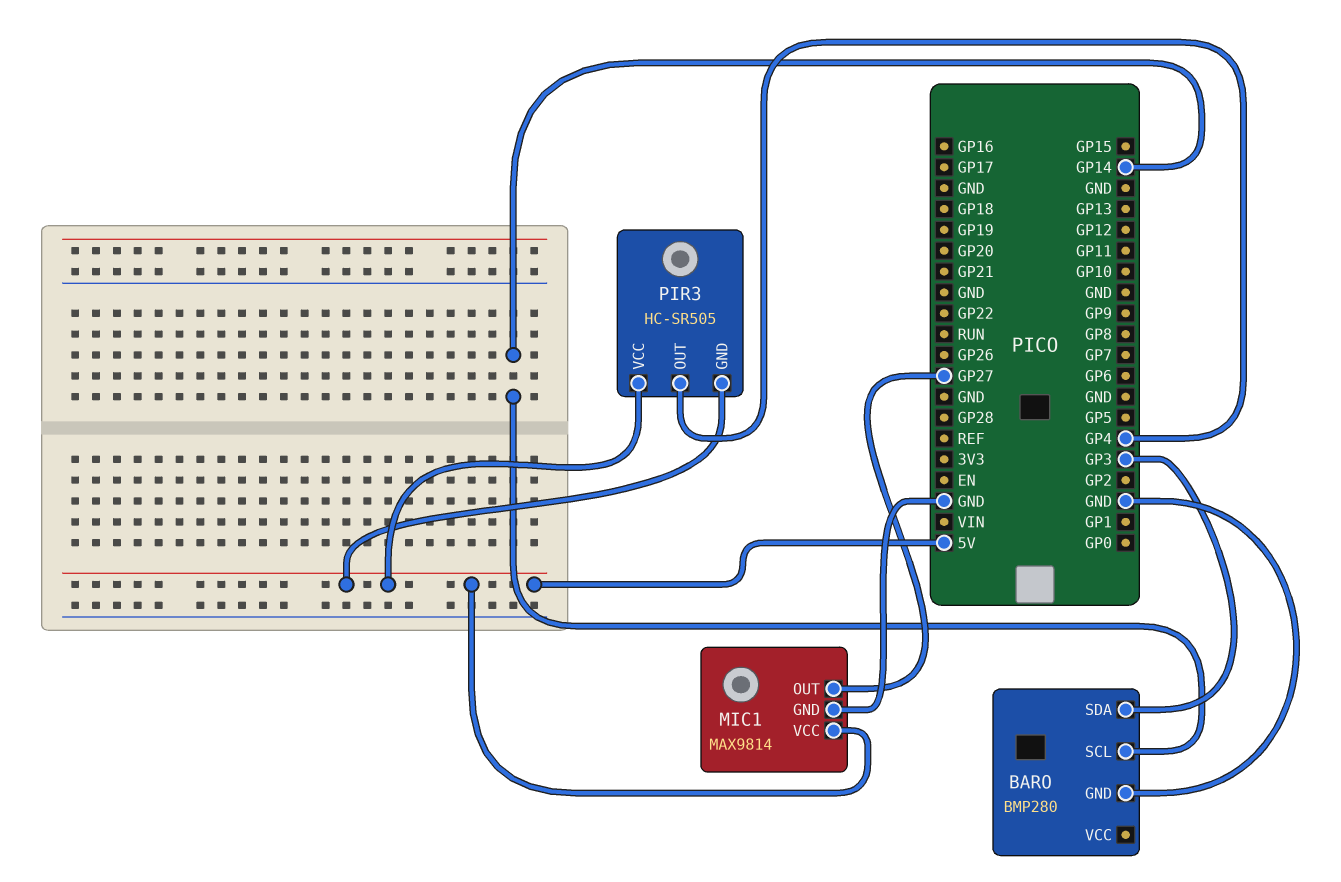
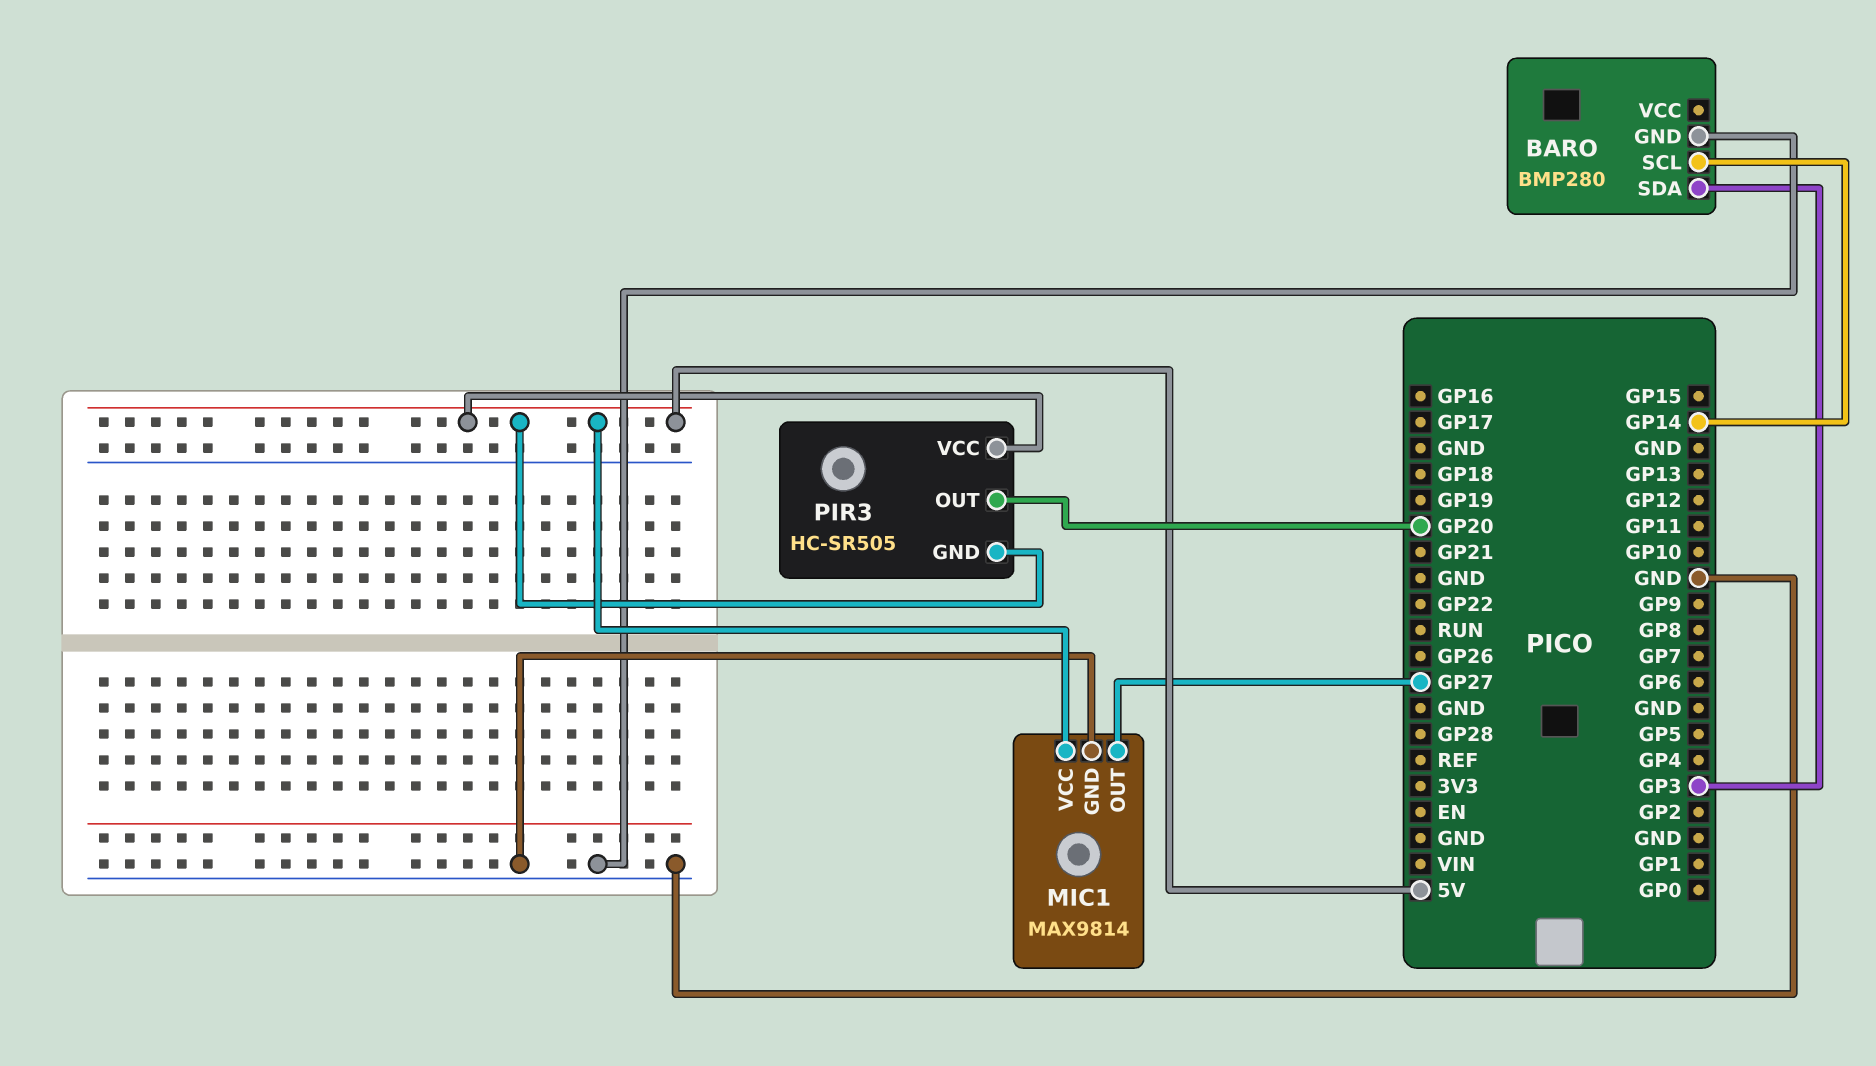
PIR3 pin OUT: GP4 -> GP20

